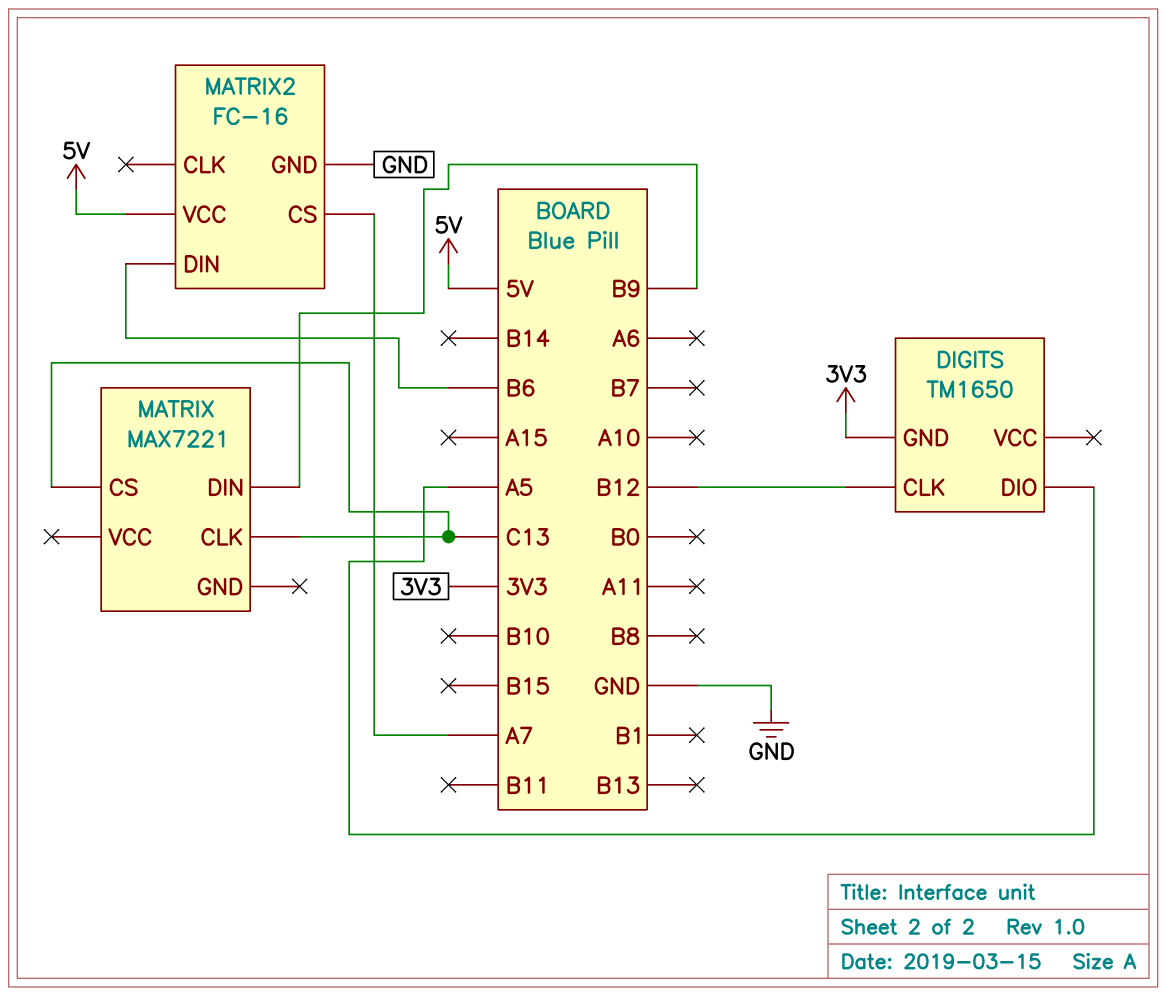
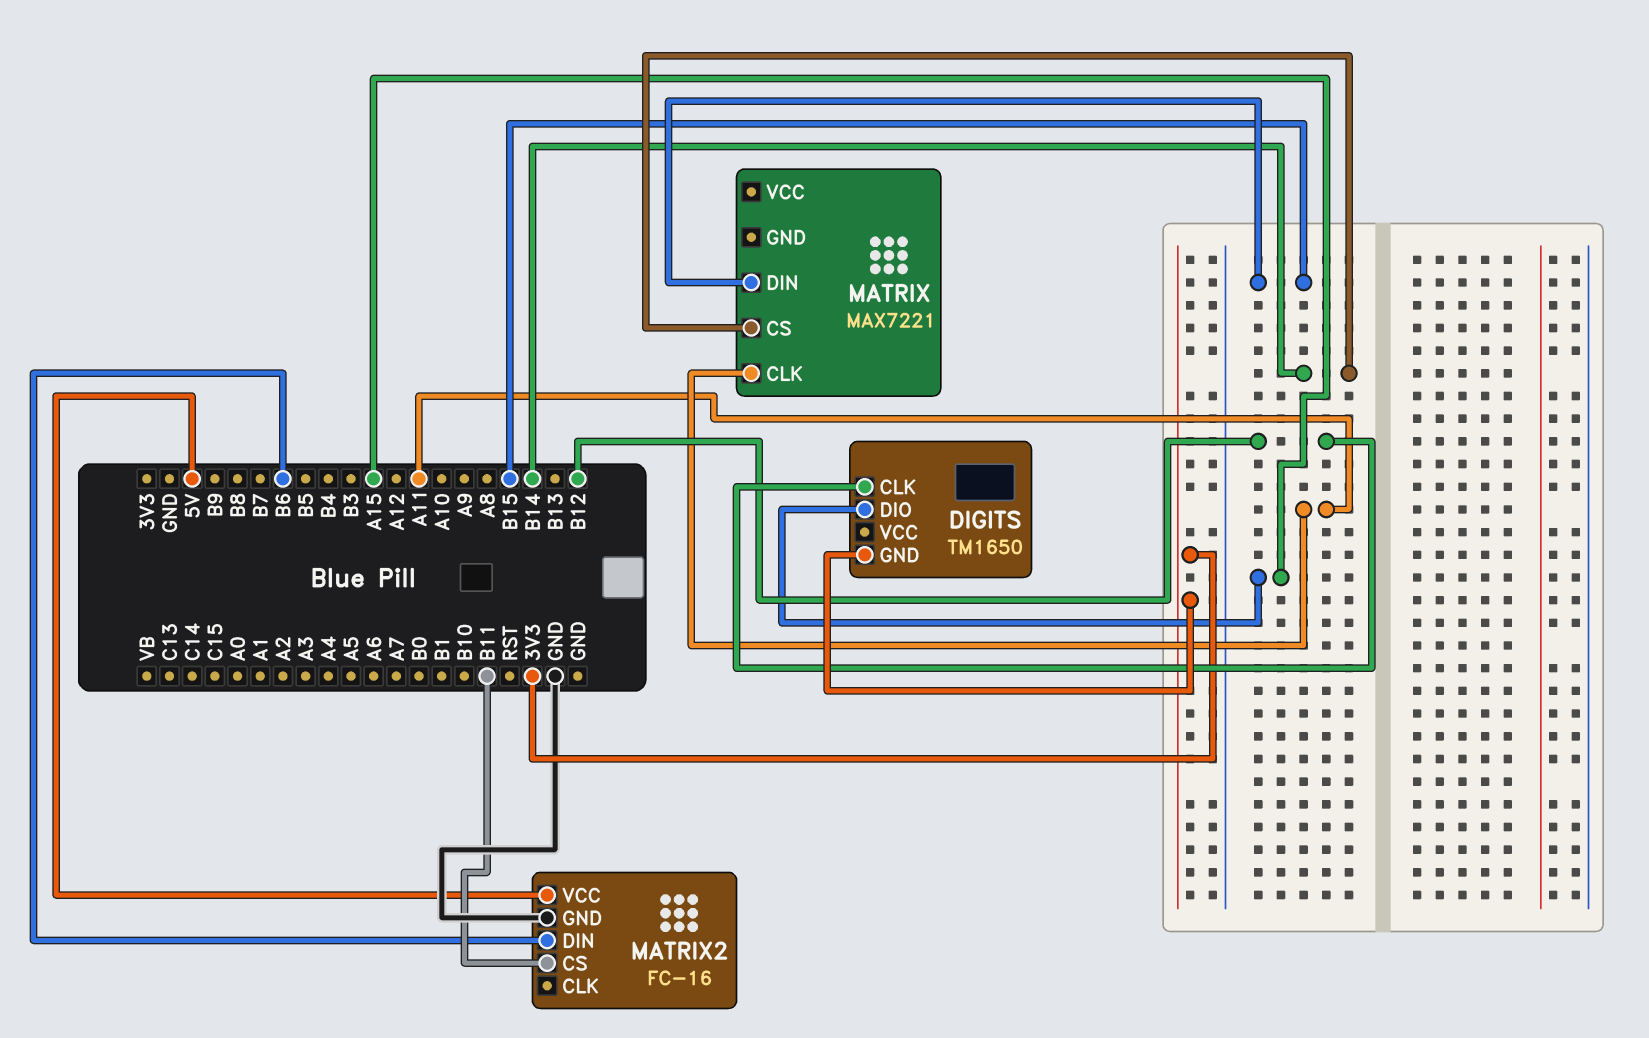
DIGITS pin DIO: A5 -> A15
MATRIX pin CLK: C13 -> A11
MATRIX pin CS: C13 -> B14
MATRIX pin DIN: B9 -> B15
MATRIX2 pin CS: A7 -> B11

